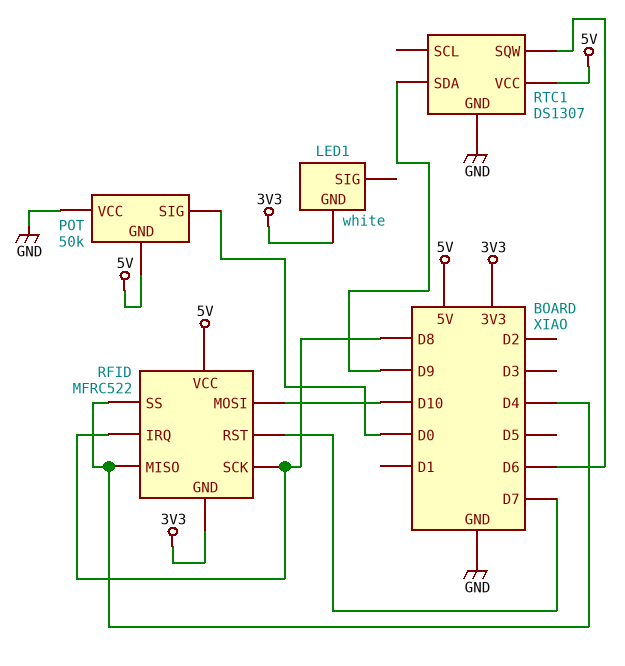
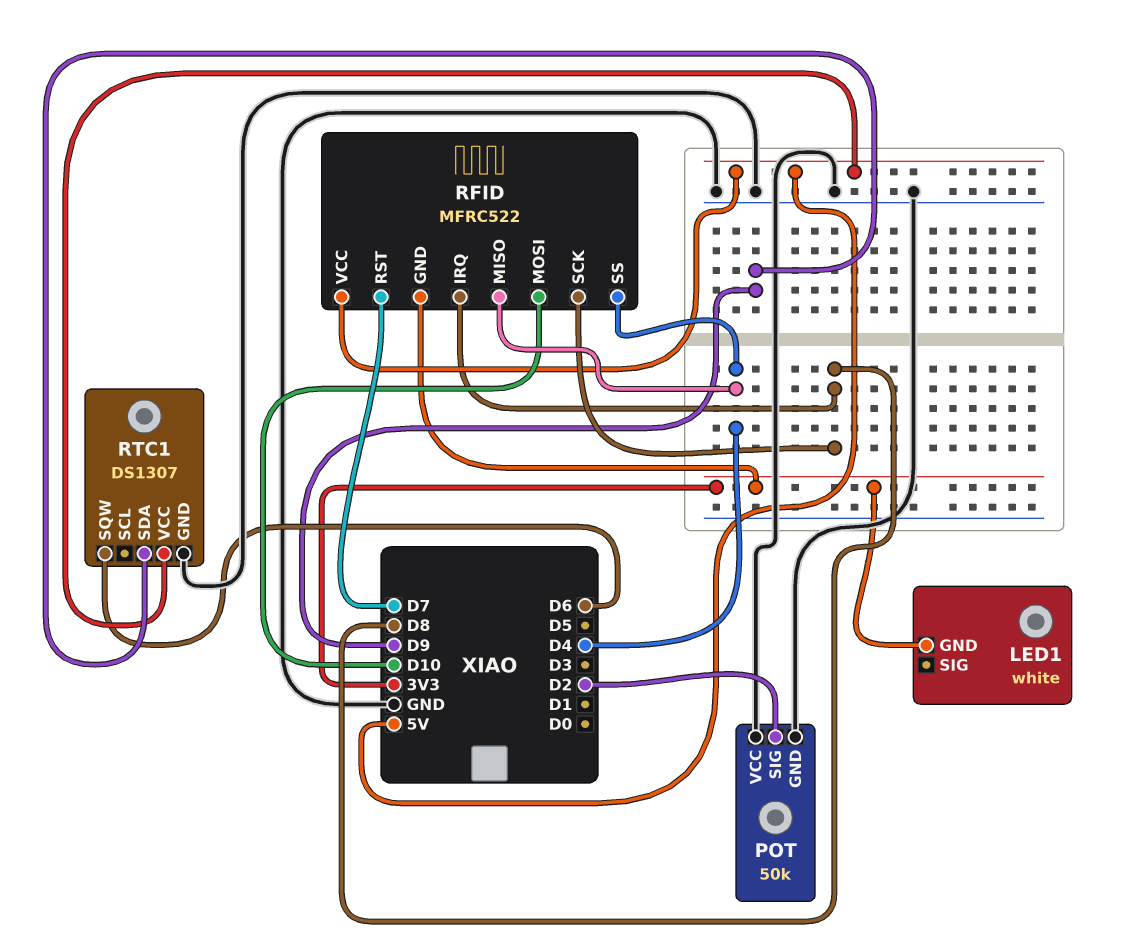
POT pin GND: 5V -> GND
POT pin SIG: D0 -> D2

